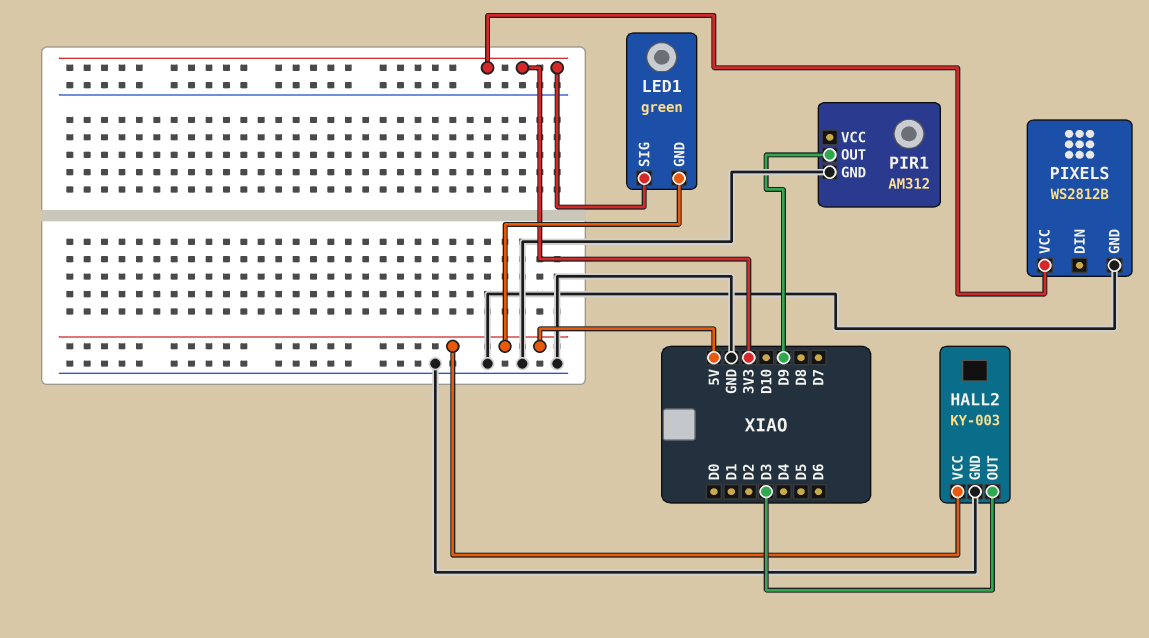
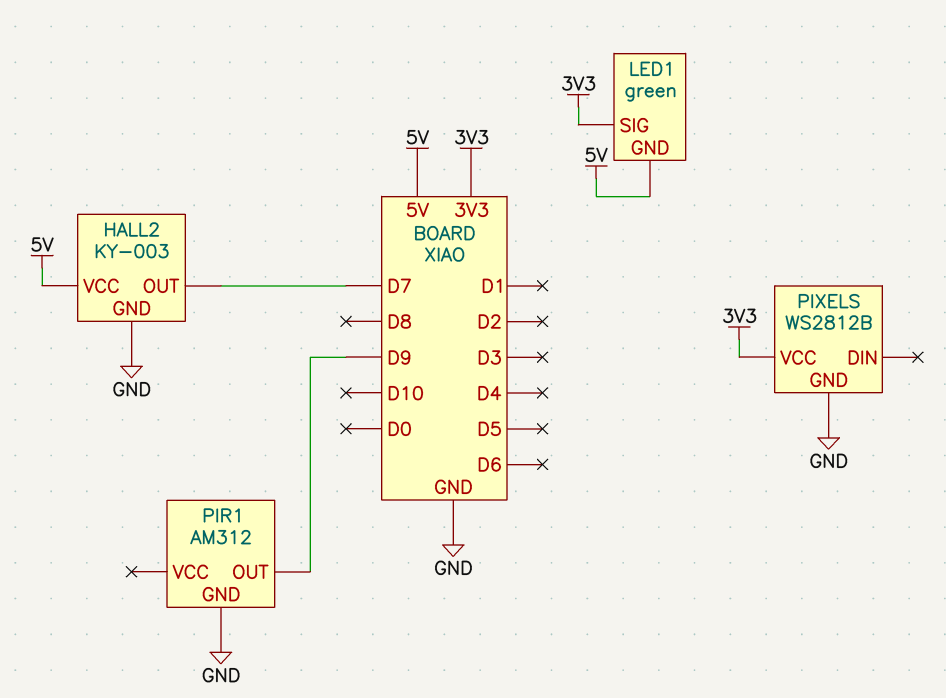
HALL2 pin OUT: D3 -> D7

